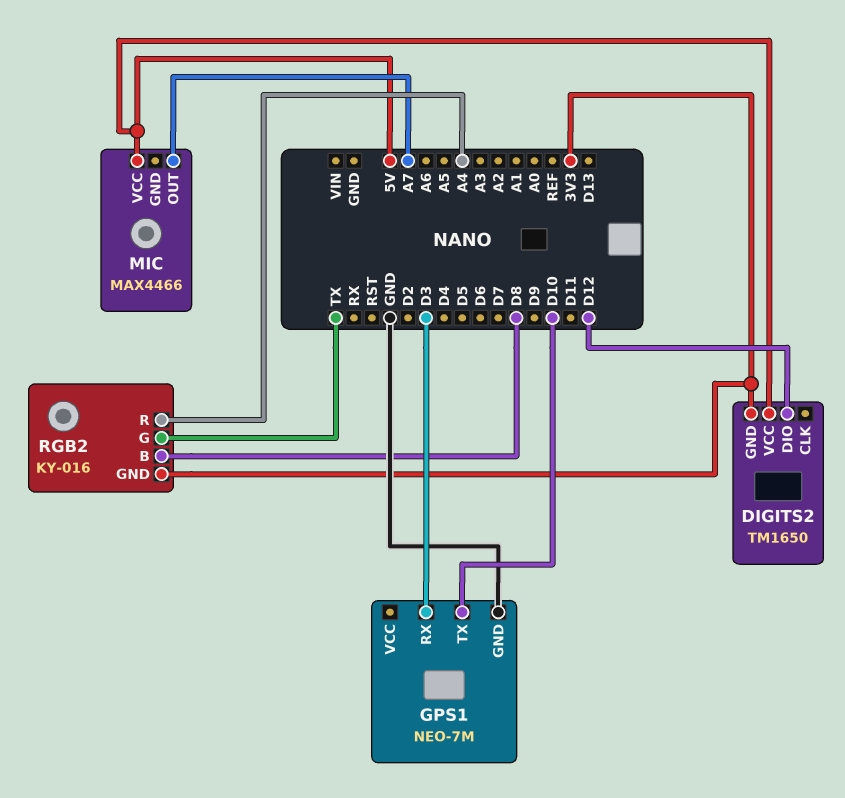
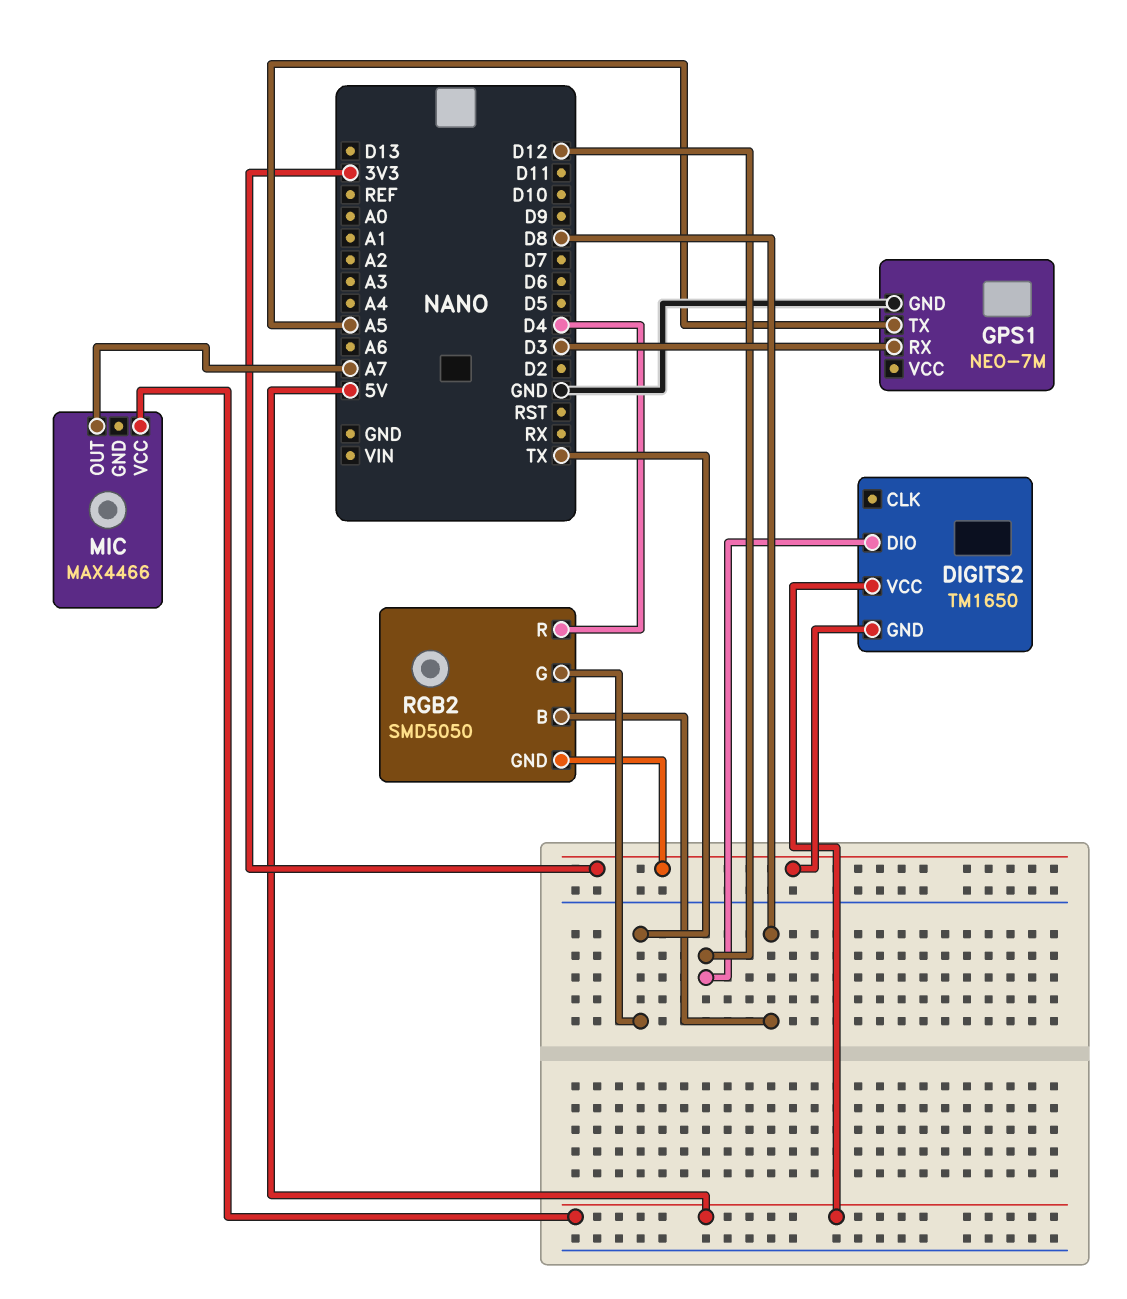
GPS1 pin TX: D10 -> A5
RGB2: KY-016 -> SMD5050
RGB2 pin R: A4 -> D4

